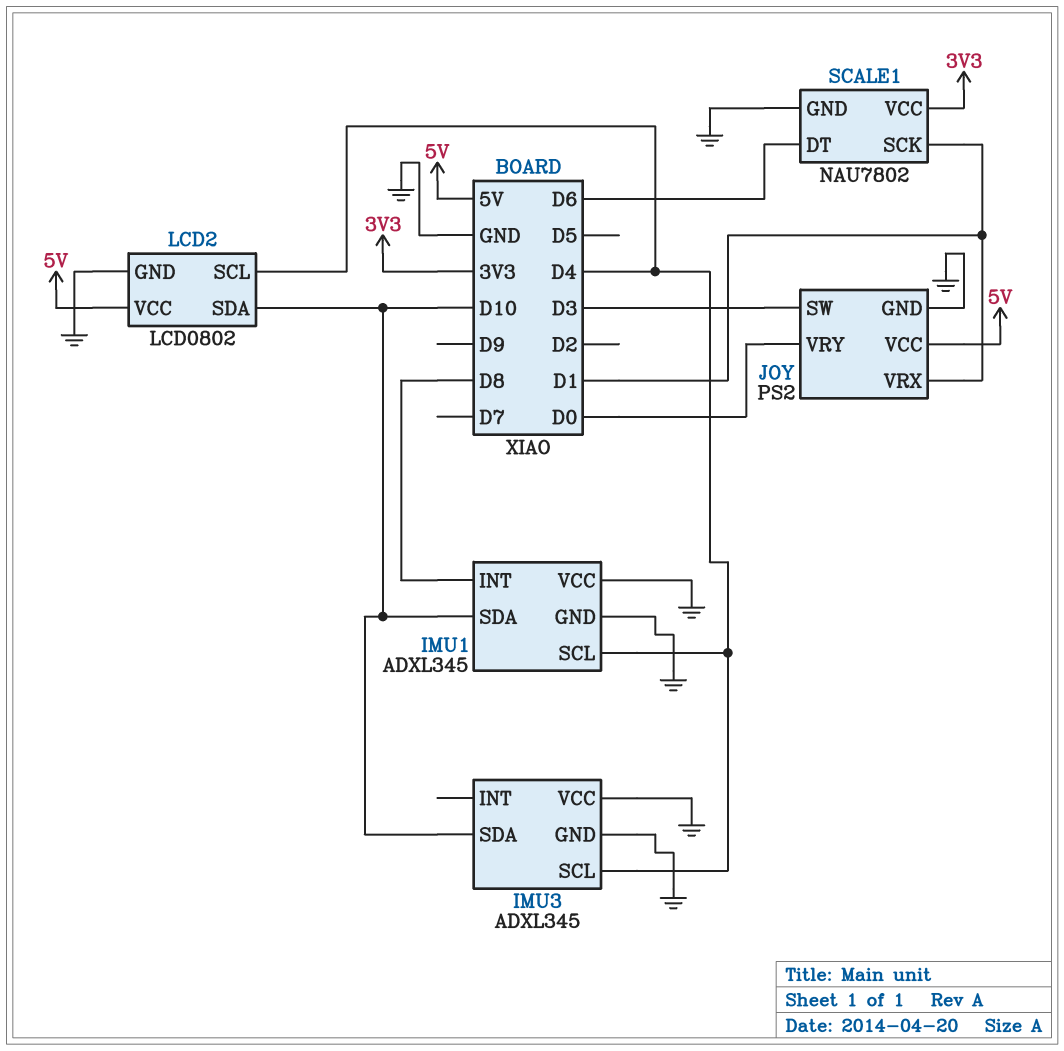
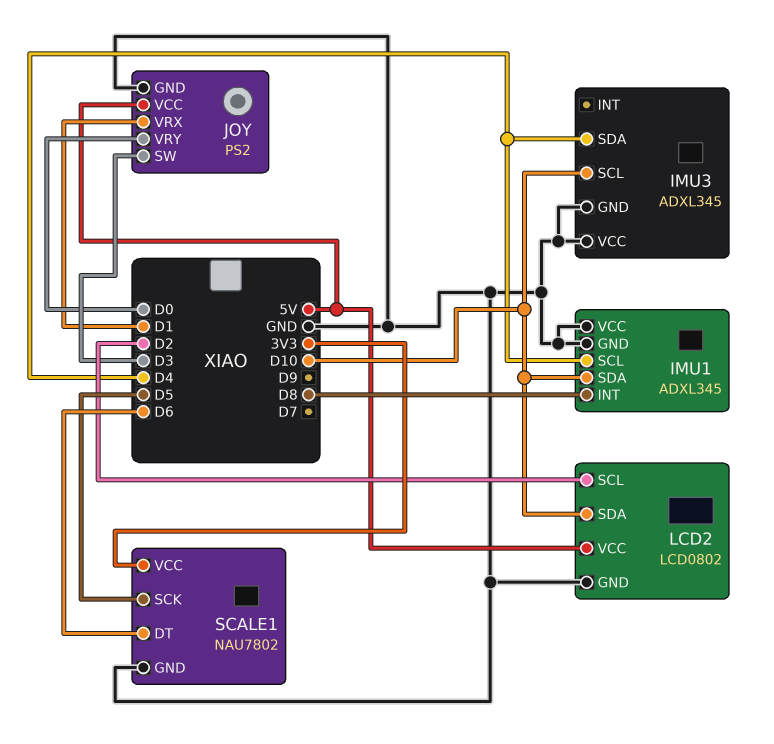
IMU3 pin SCL: D4 -> D10
IMU3 pin SDA: D10 -> D4
LCD2 pin SCL: D4 -> D2
SCALE1 pin SCK: D1 -> D5

